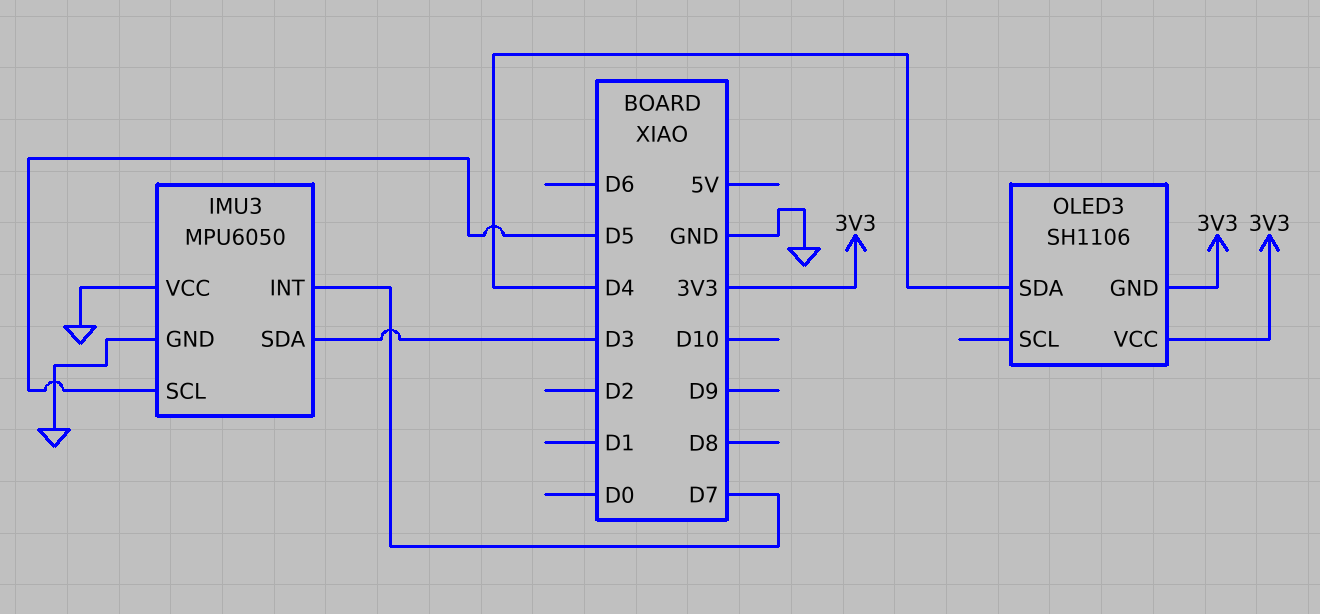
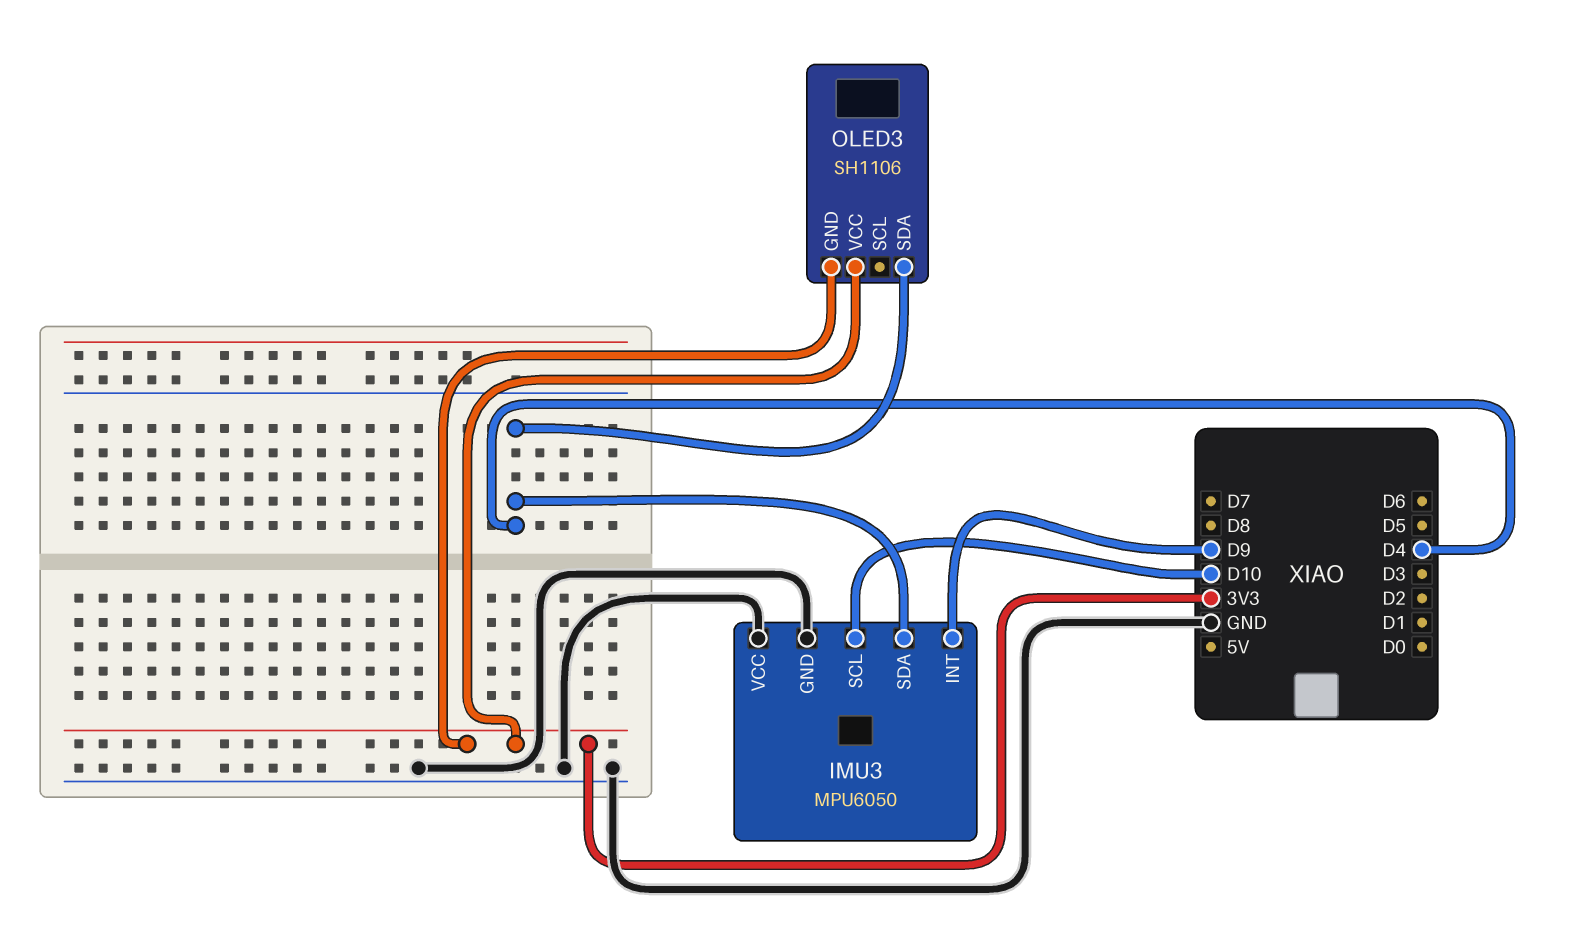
IMU3 pin INT: D7 -> D9
IMU3 pin SCL: D5 -> D10
IMU3 pin SDA: D3 -> D4

